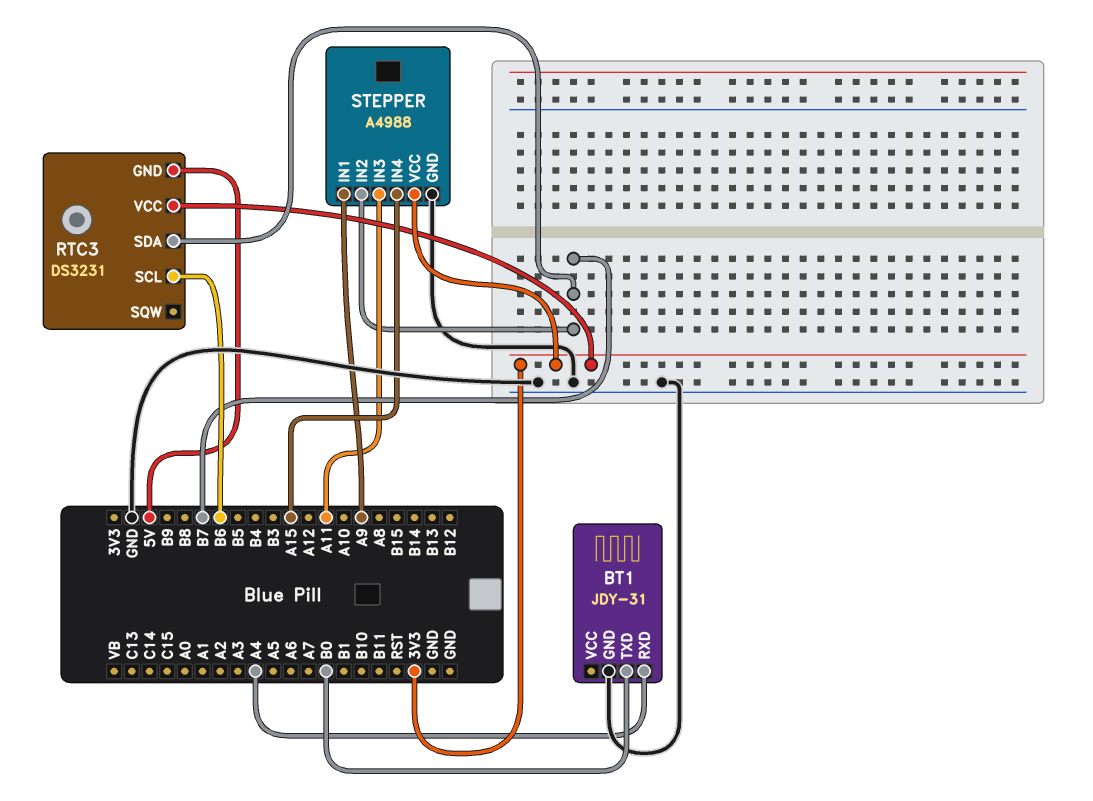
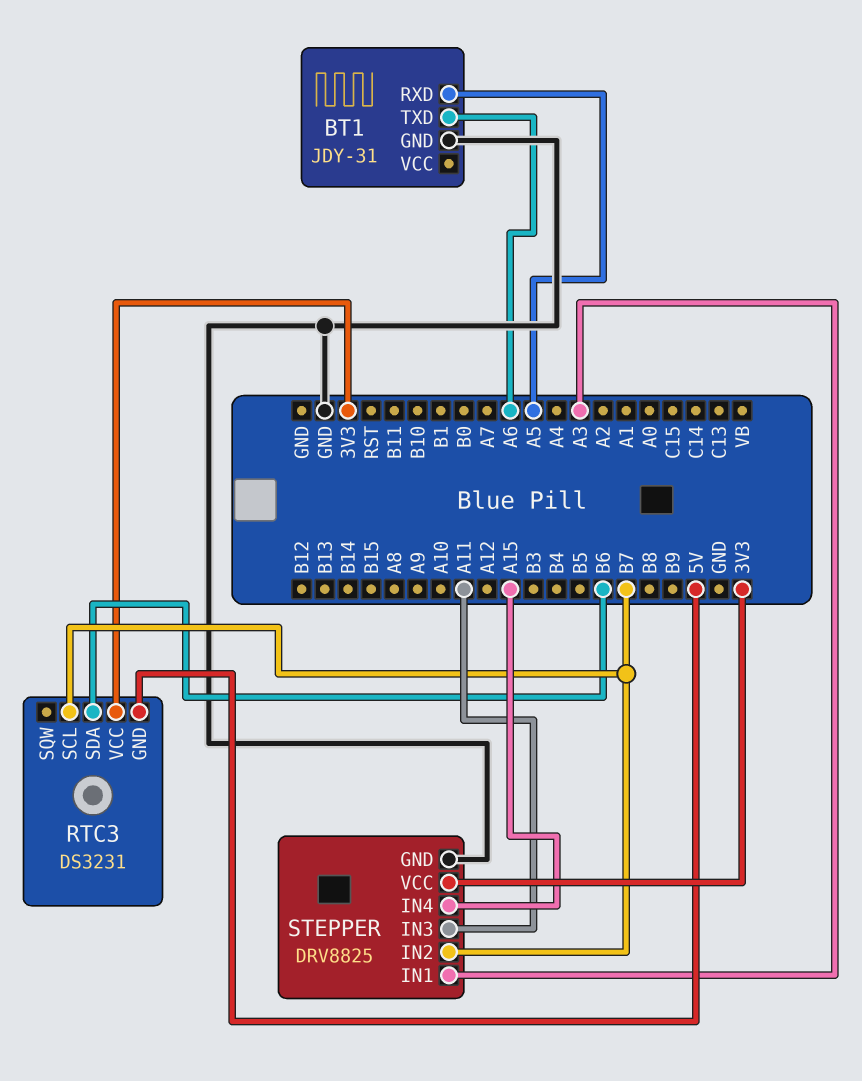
BT1 pin RXD: A4 -> A5
BT1 pin TXD: B0 -> A6
RTC3 pin SCL: B6 -> B7
RTC3 pin SDA: B7 -> B6
STEPPER: A4988 -> DRV8825
STEPPER pin IN1: A9 -> A3

